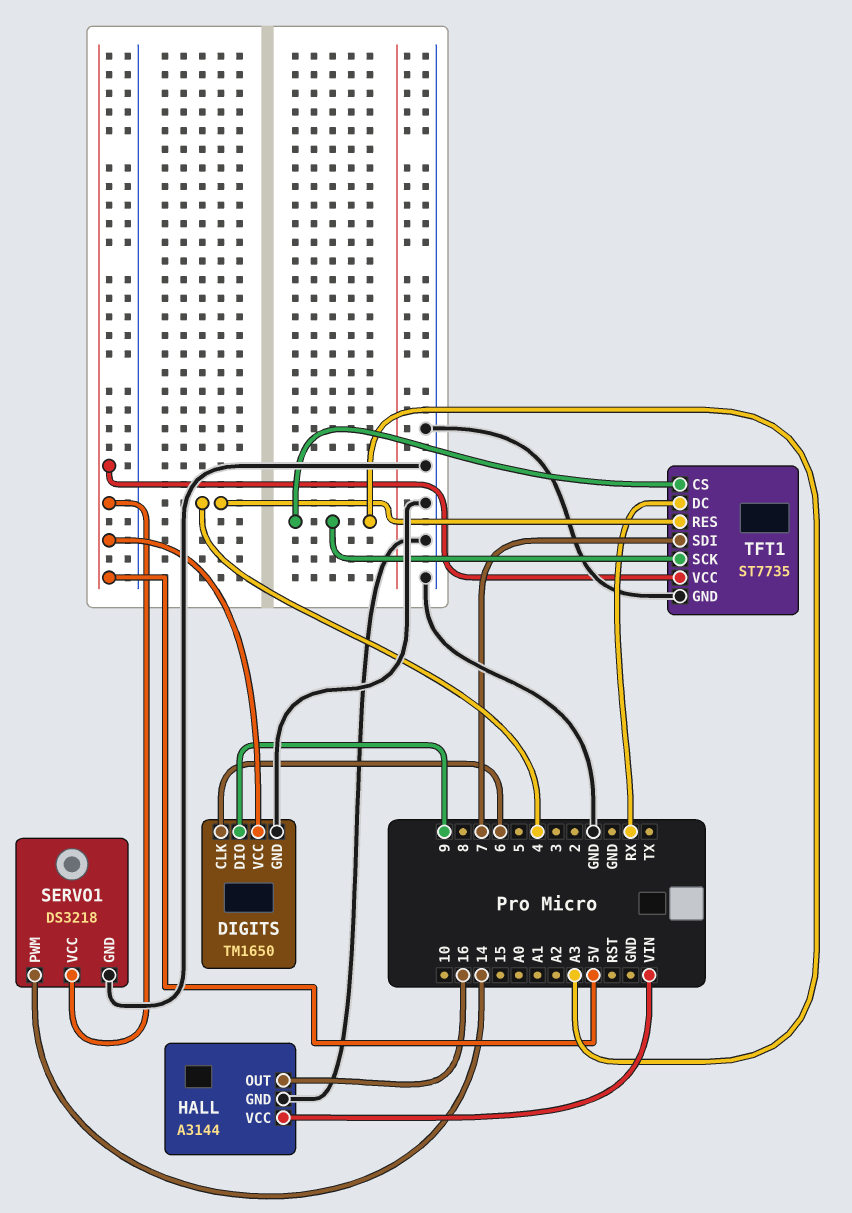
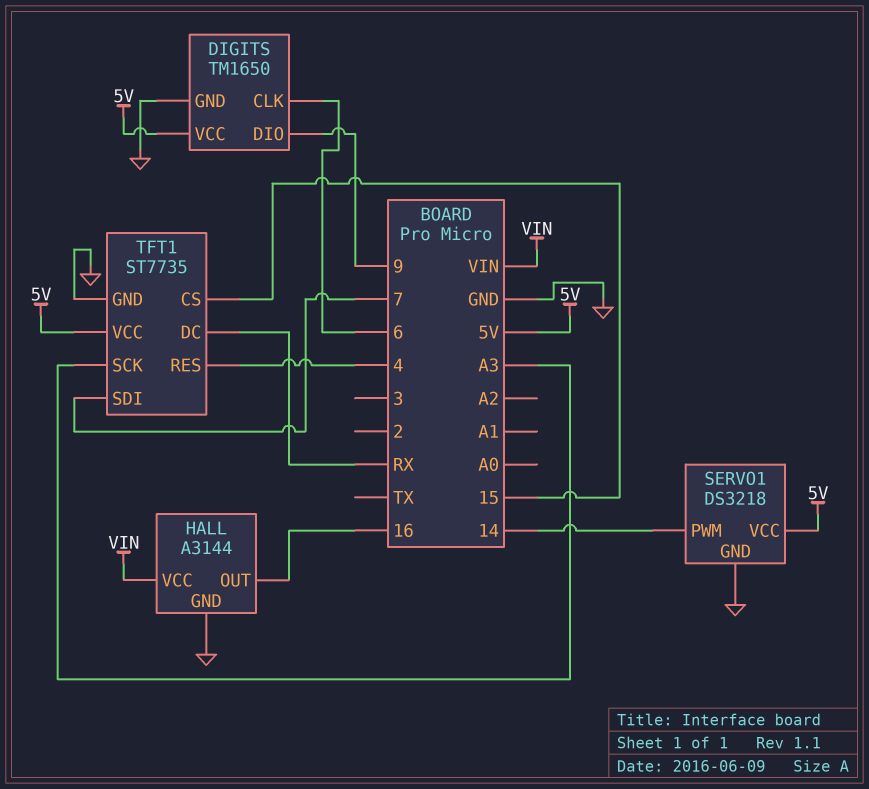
TFT1 pin CS: A3 -> 15

